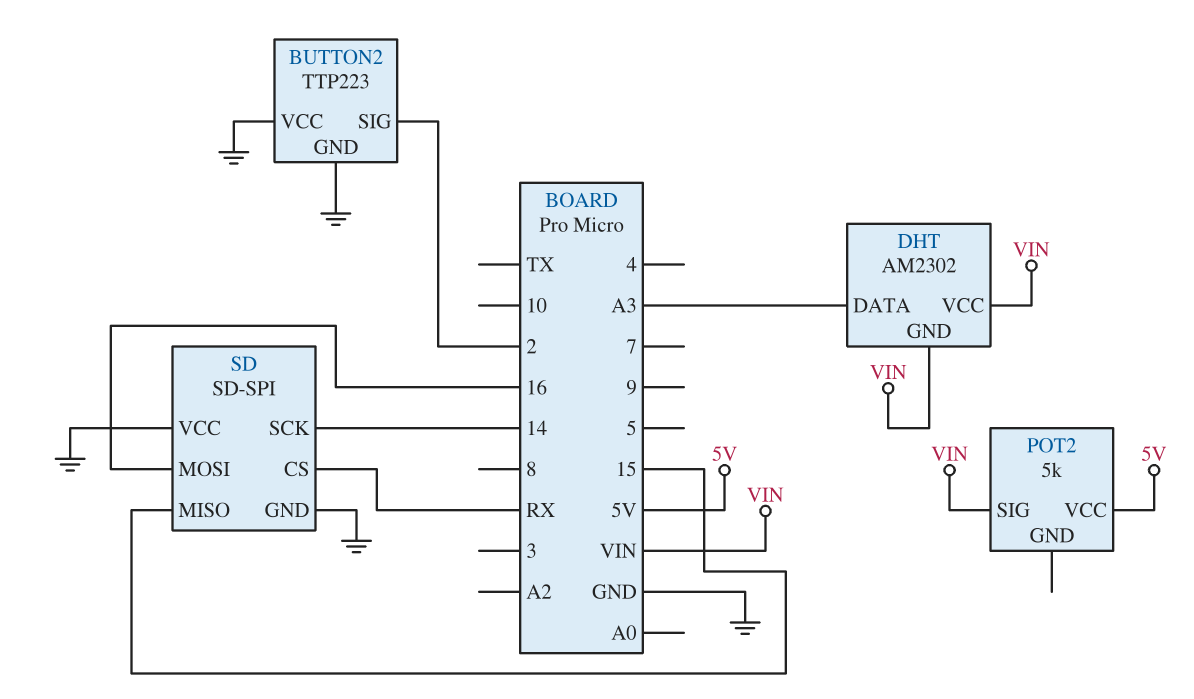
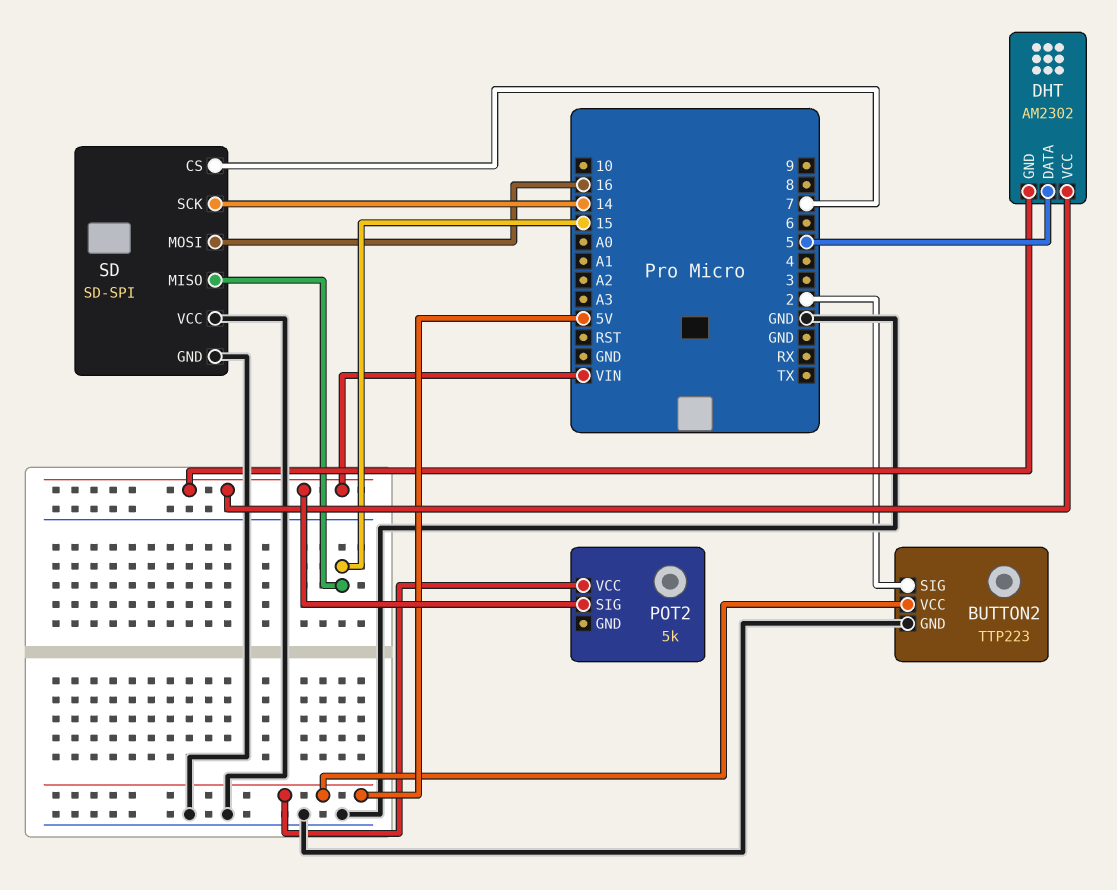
BUTTON2 pin VCC: GND -> 5V
DHT pin DATA: A3 -> 5
SD pin CS: RX -> 7

